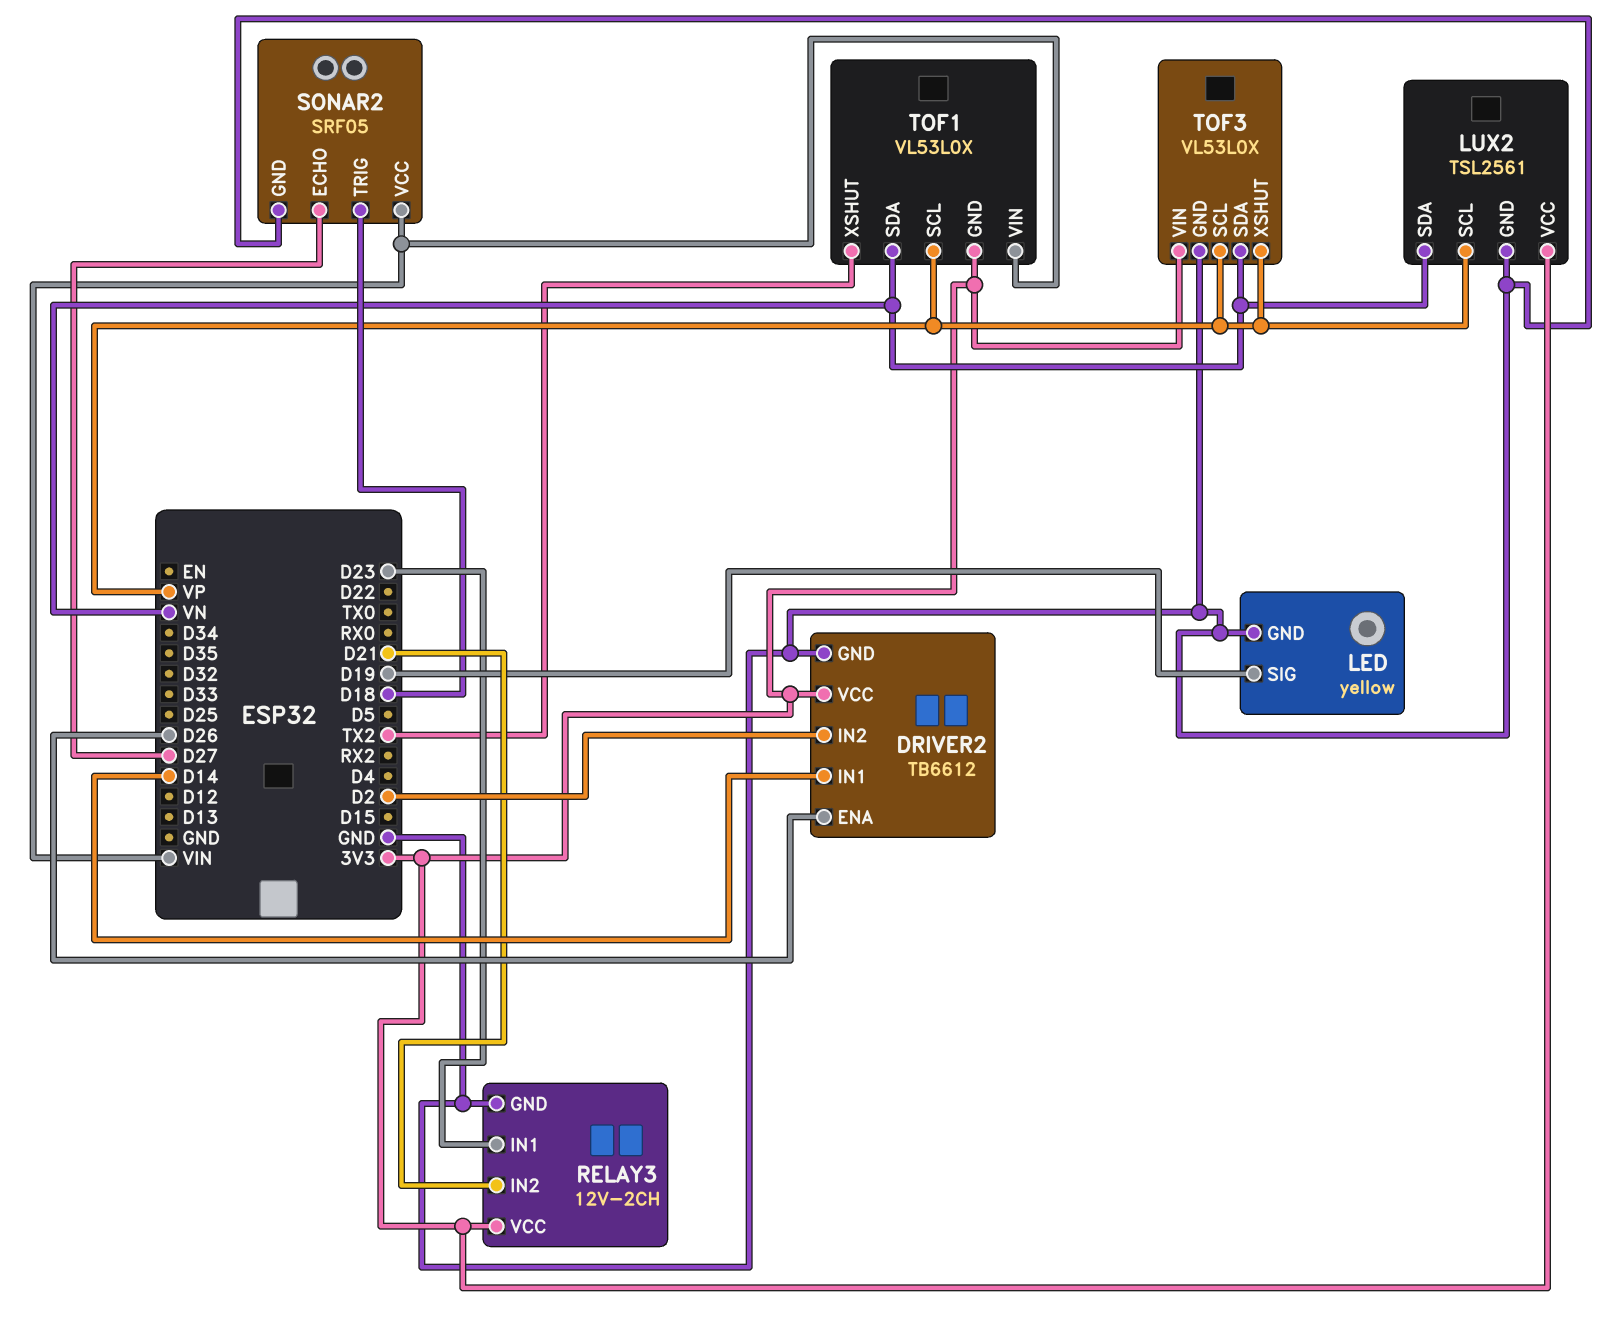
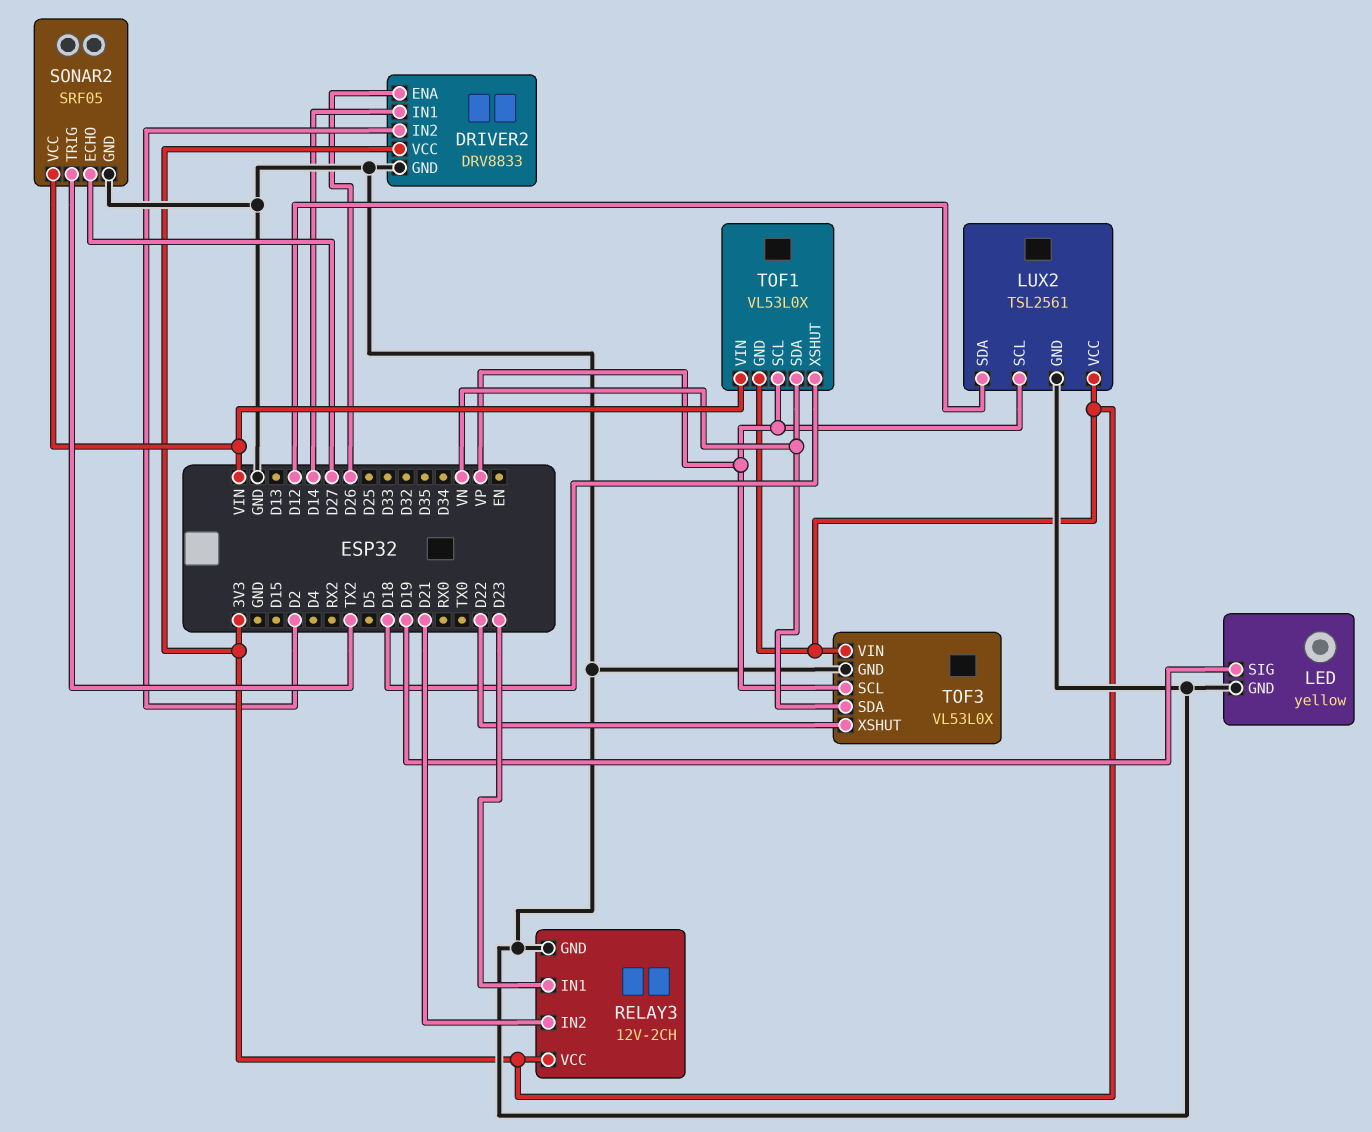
DRIVER2: TB6612 -> DRV8833
LUX2 pin SDA: VN -> D12
SONAR2 pin TRIG: D18 -> TX2
TOF1 pin XSHUT: TX2 -> D18
TOF3 pin XSHUT: VP -> D22

